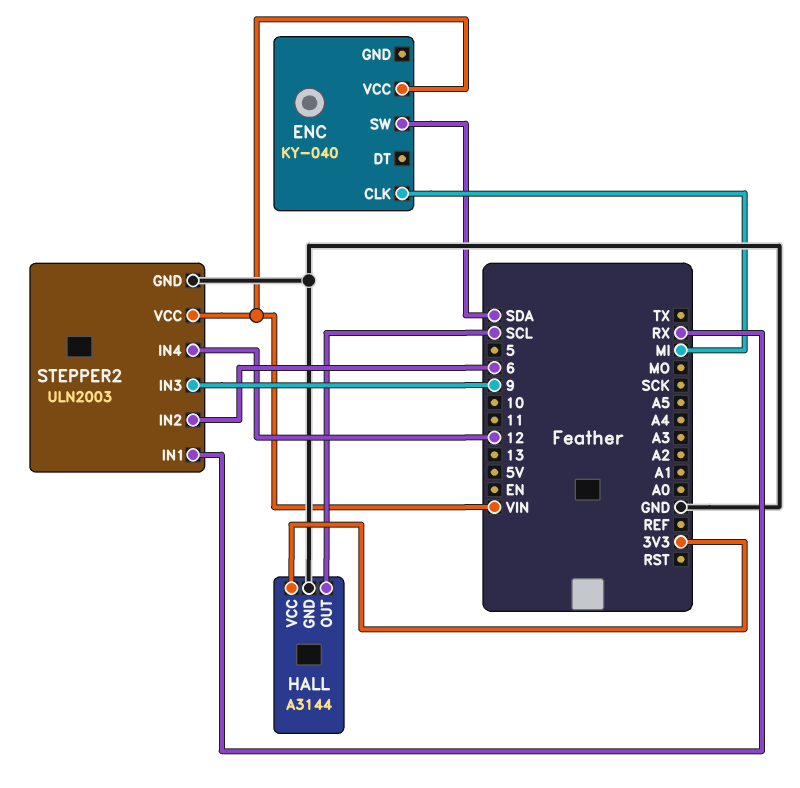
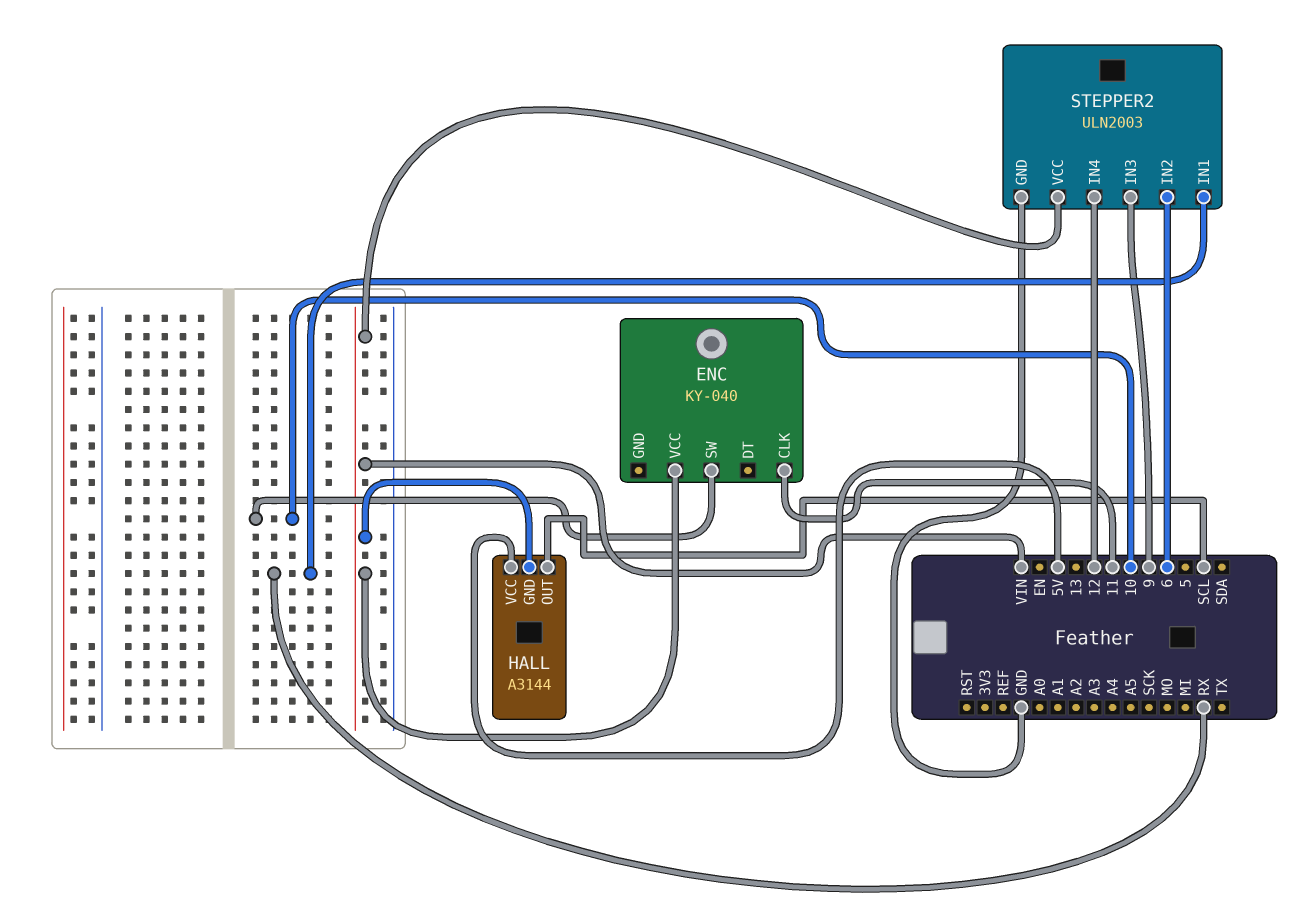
ENC pin CLK: MI -> 11
ENC pin SW: SDA -> 10
HALL pin GND: GND -> VIN
HALL pin VCC: 3V3 -> 5V

